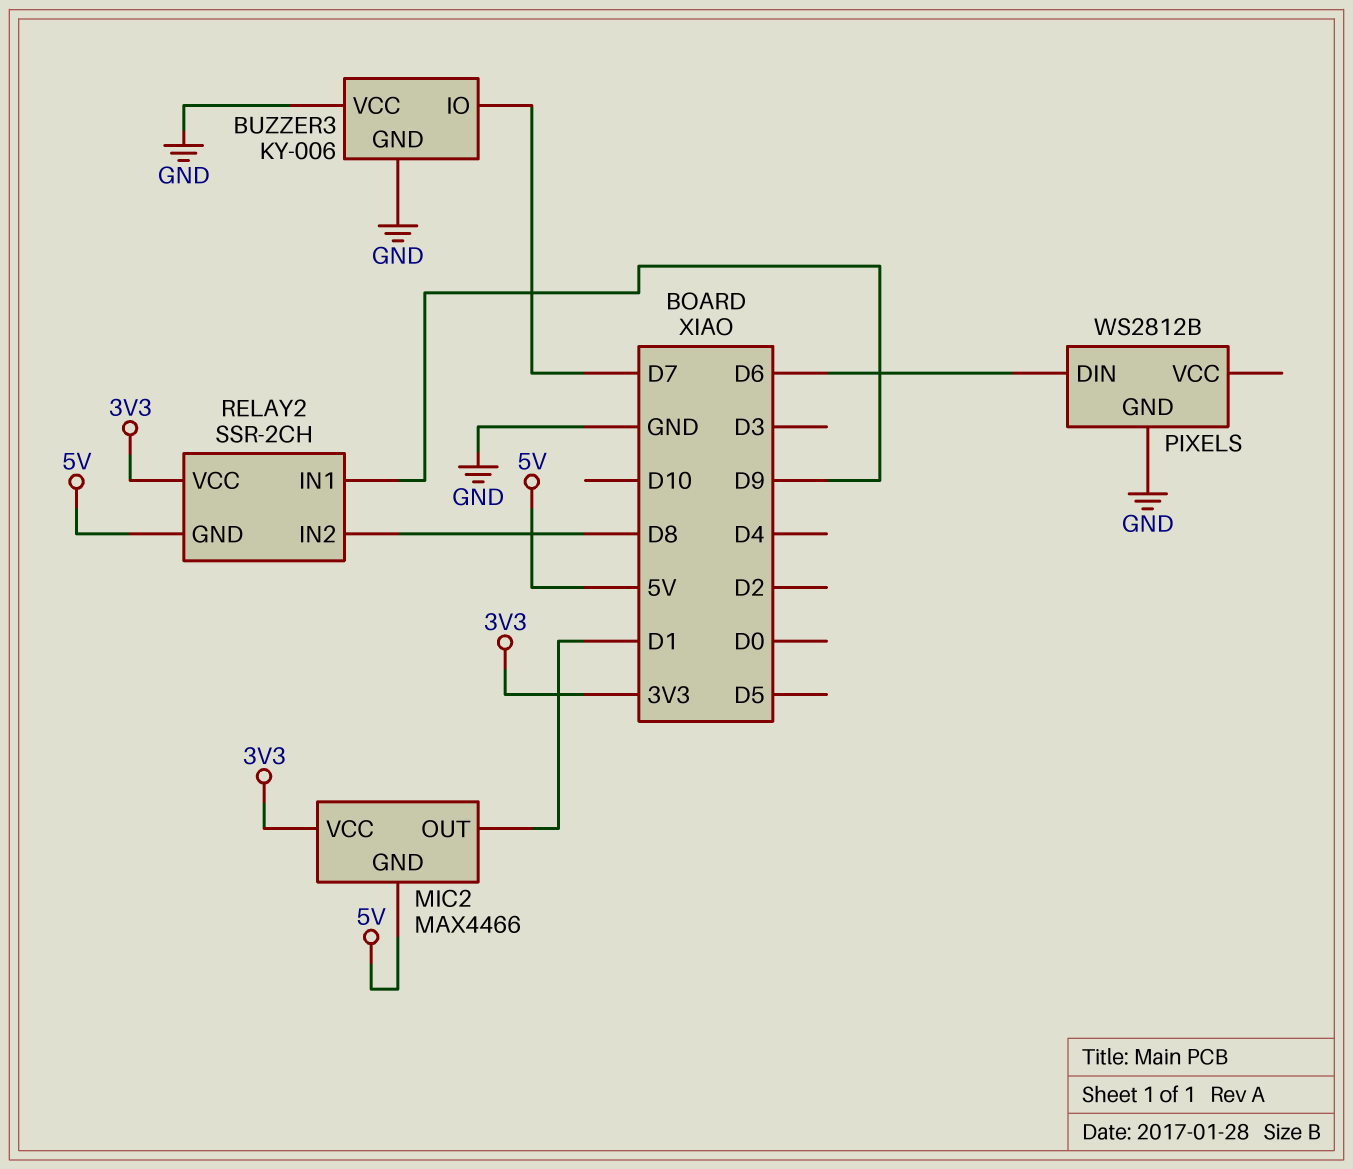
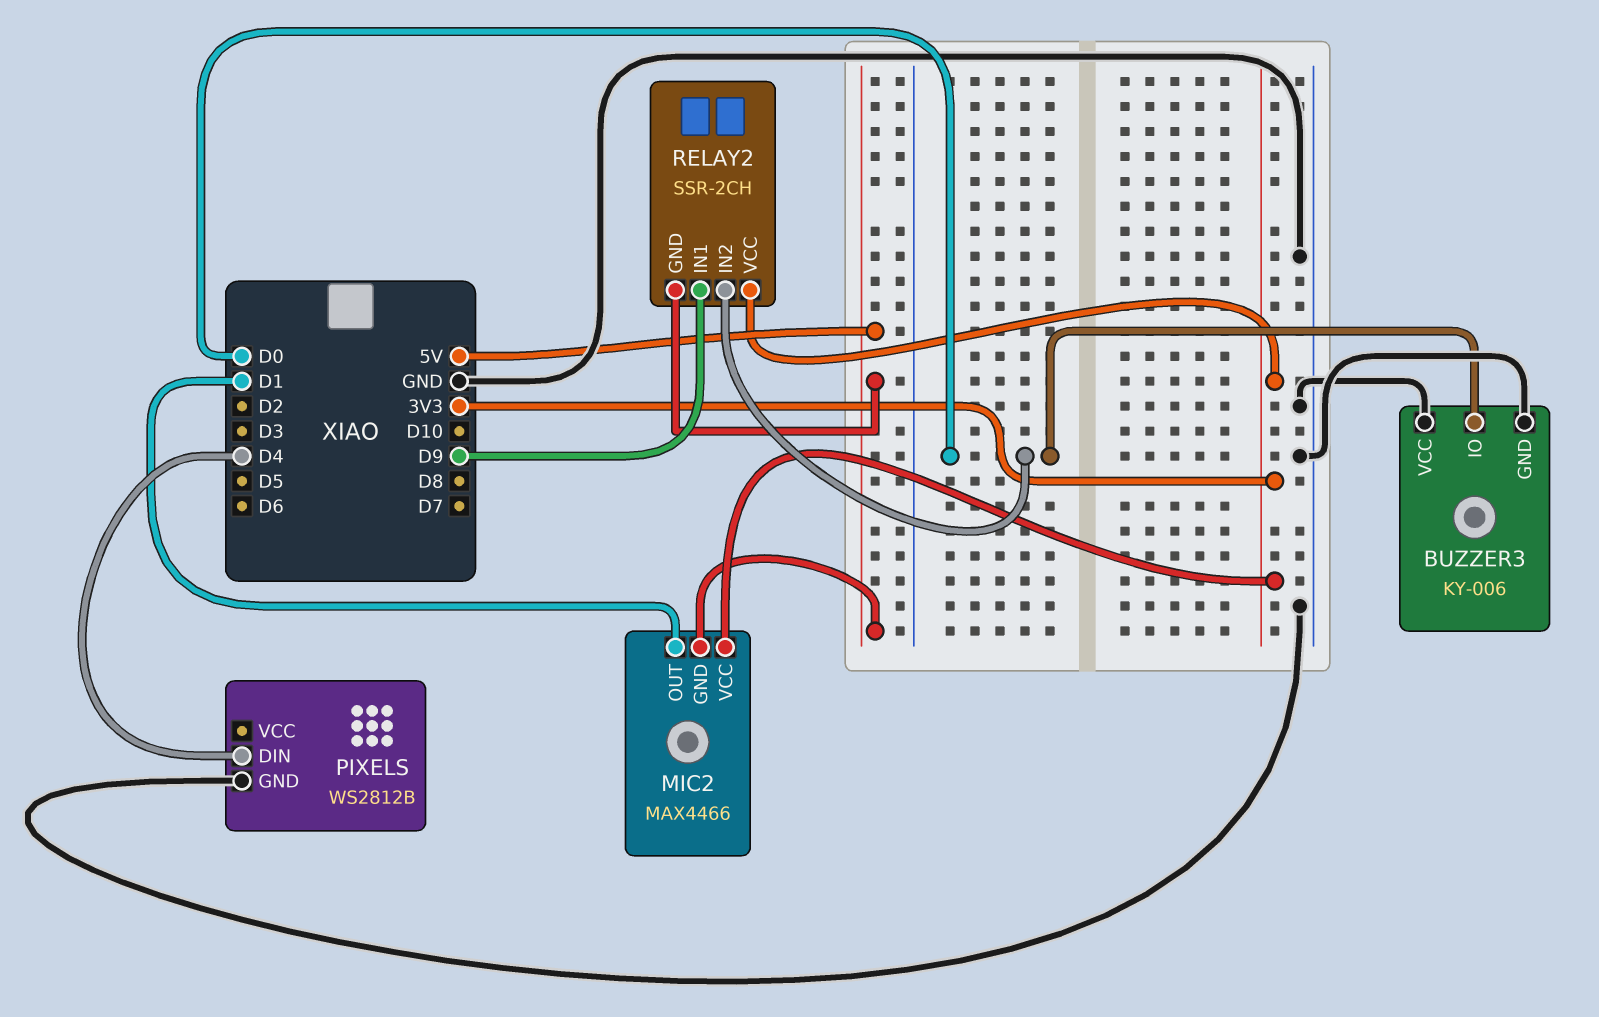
BUZZER3 pin IO: D7 -> D0
PIXELS pin DIN: D6 -> D4
RELAY2 pin IN2: D8 -> D0

